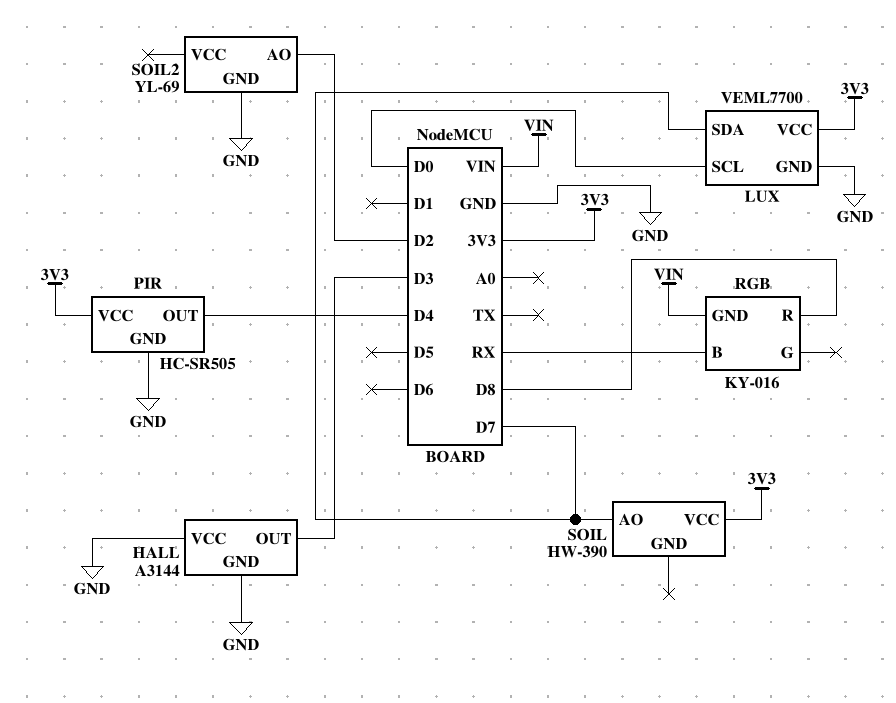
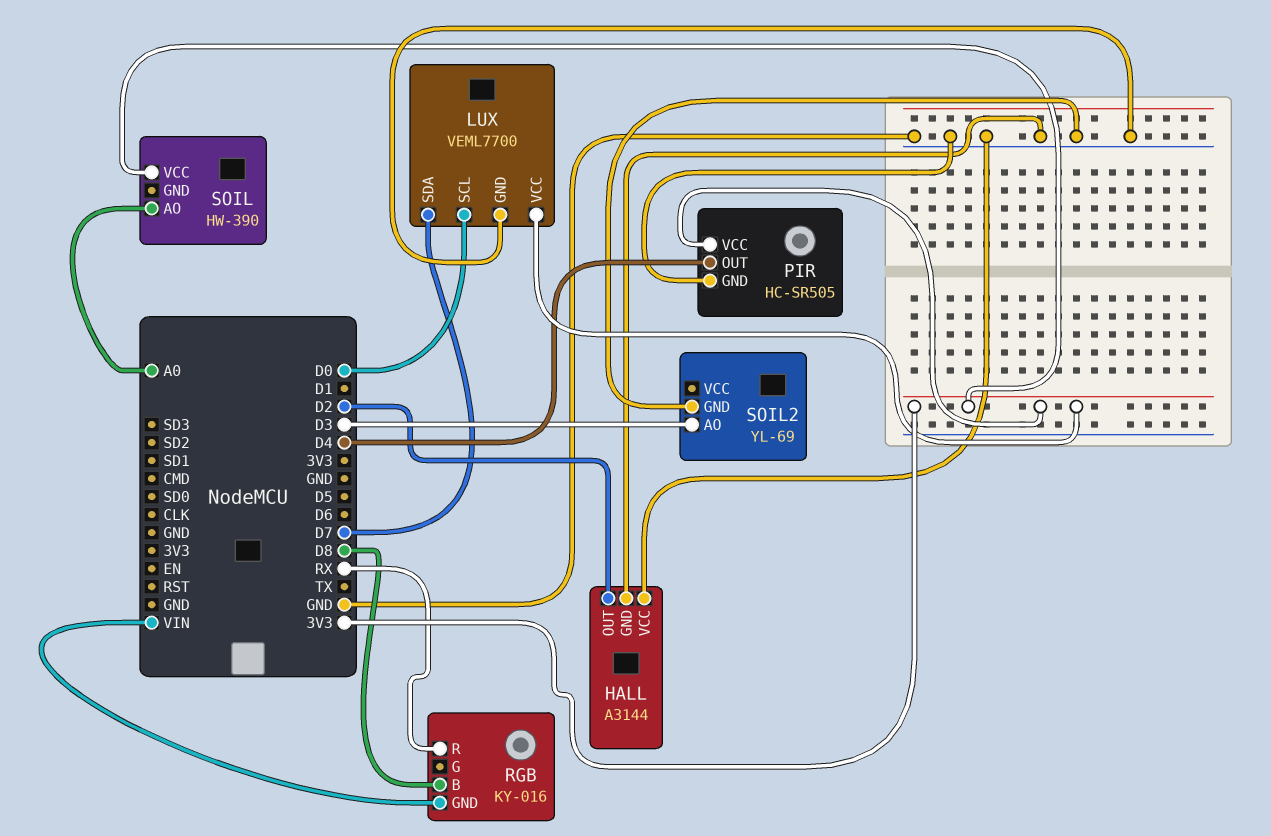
HALL pin OUT: D3 -> D2
RGB pin B: RX -> D8
RGB pin R: D8 -> RX
SOIL pin AO: D7 -> A0
SOIL2 pin AO: D2 -> D3

